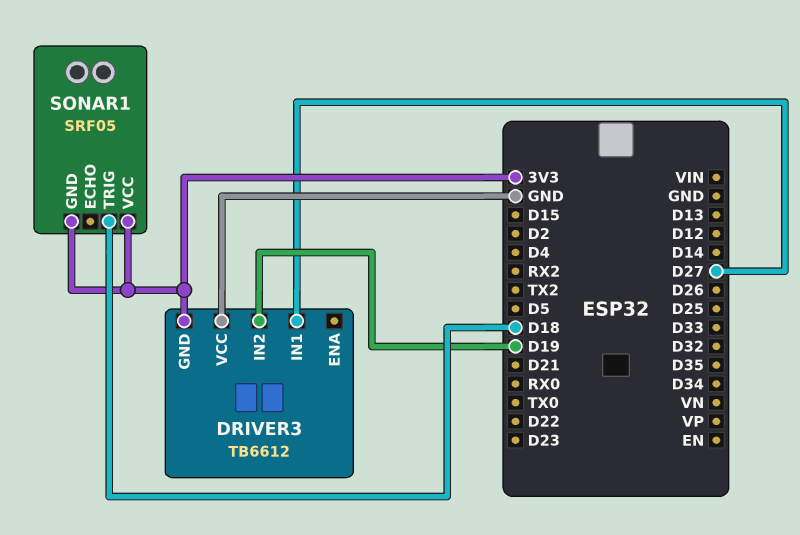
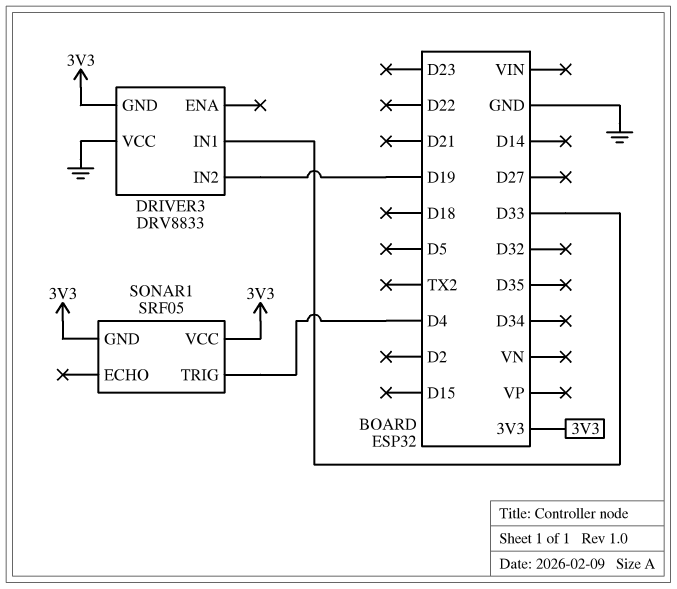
DRIVER3: TB6612 -> DRV8833
DRIVER3 pin IN1: D27 -> D33
SONAR1 pin TRIG: D18 -> D4

